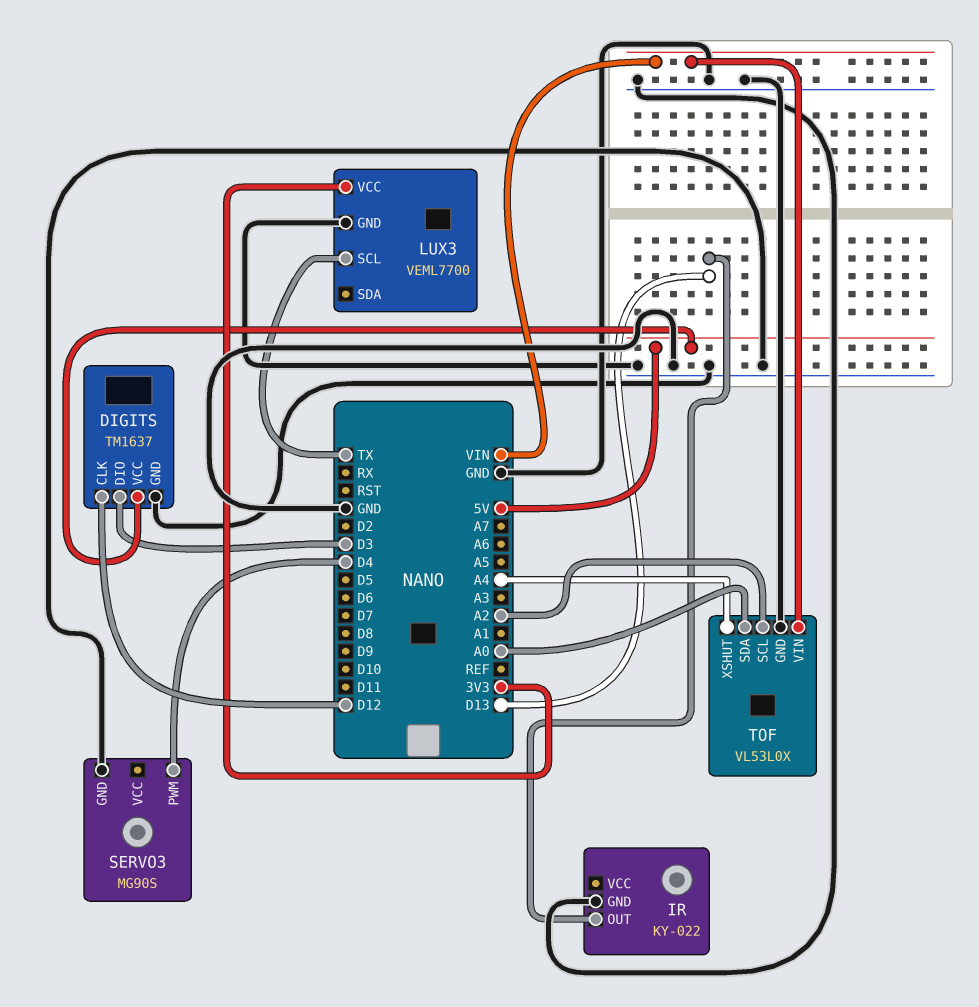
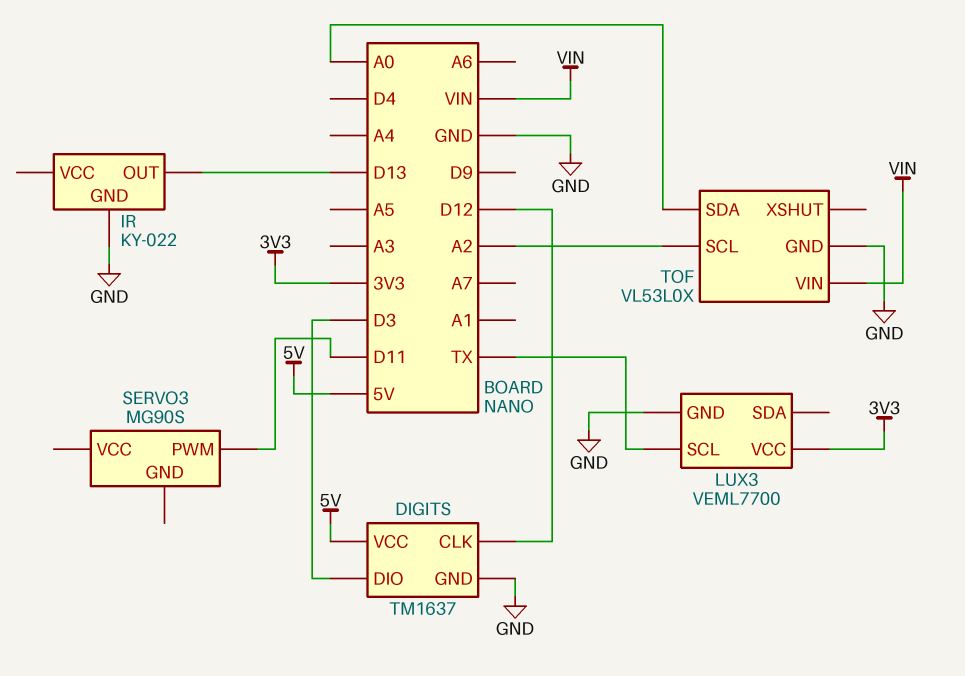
SERVO3 pin GND: GND -> none
SERVO3 pin PWM: D4 -> D11
TOF pin XSHUT: A4 -> none

